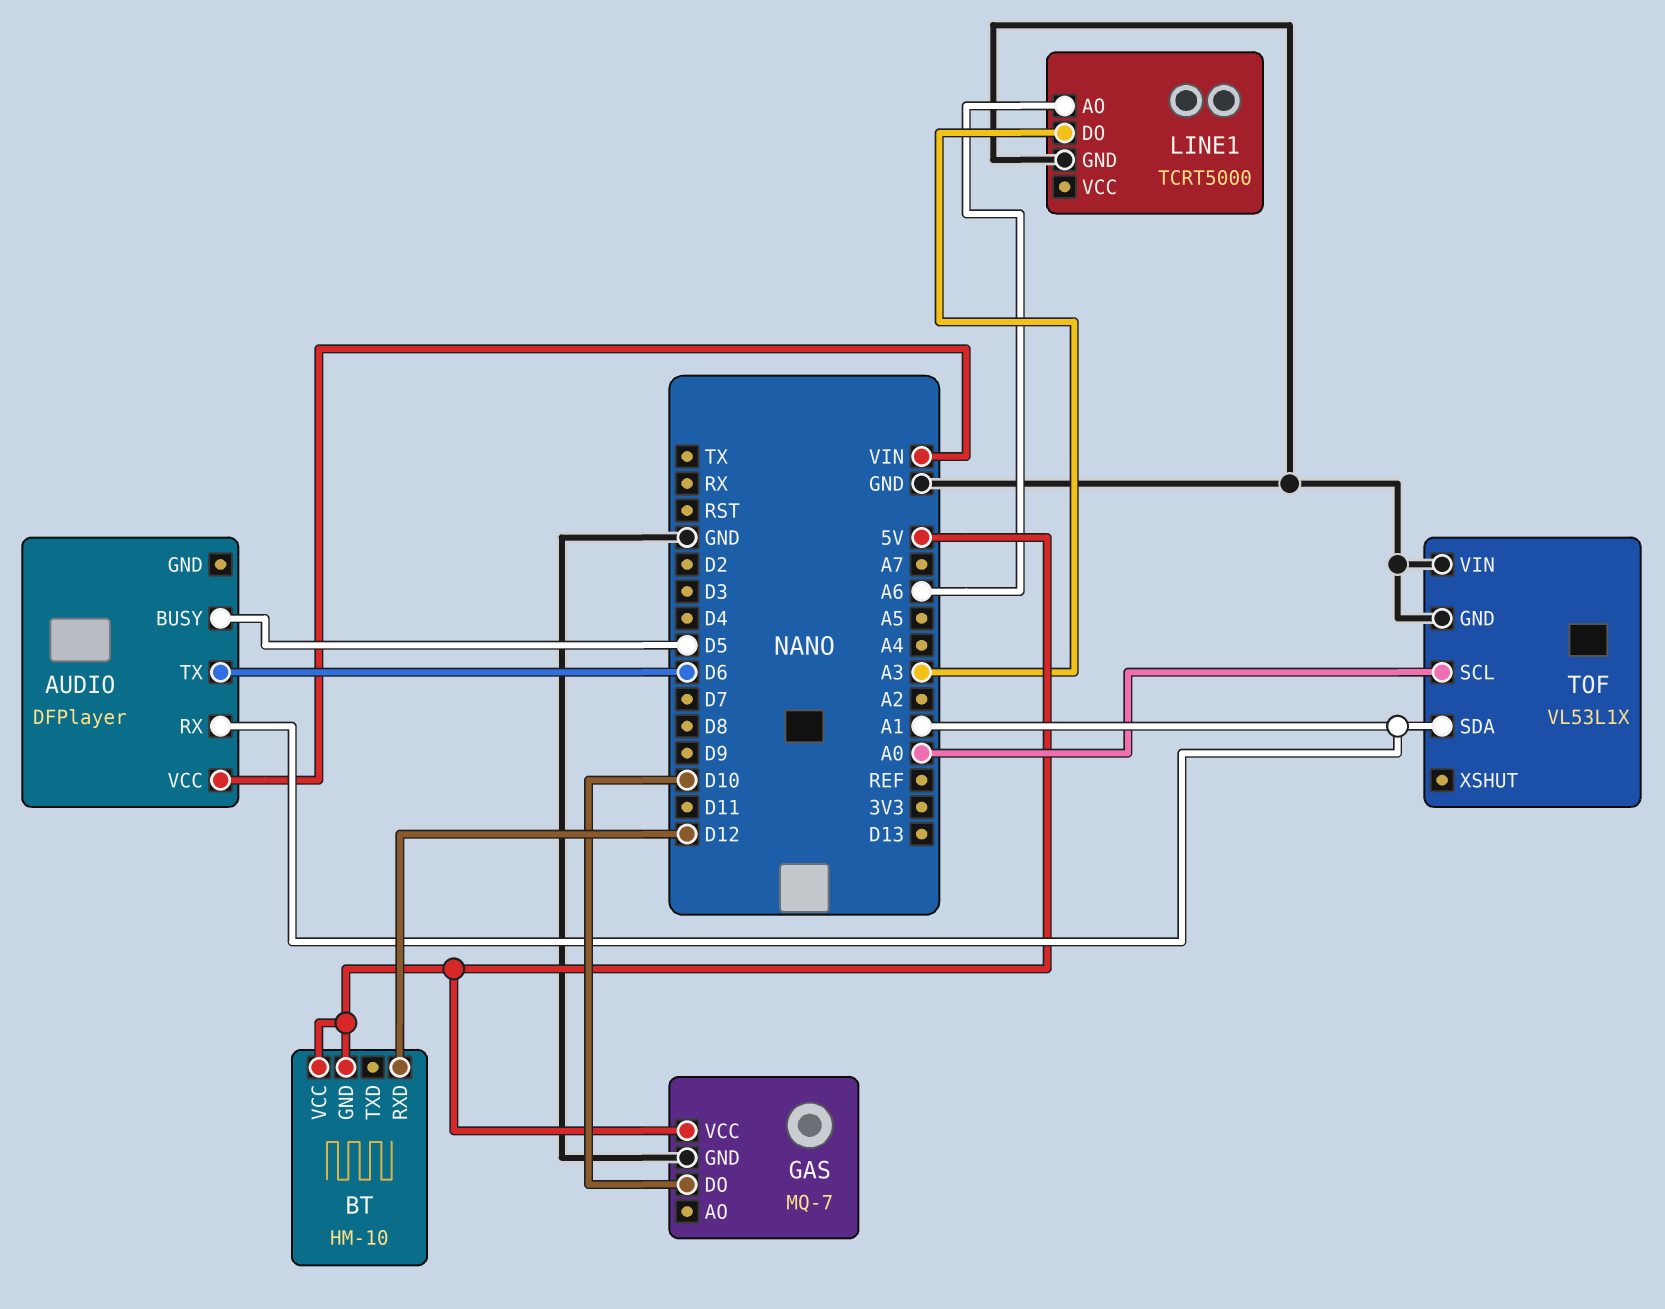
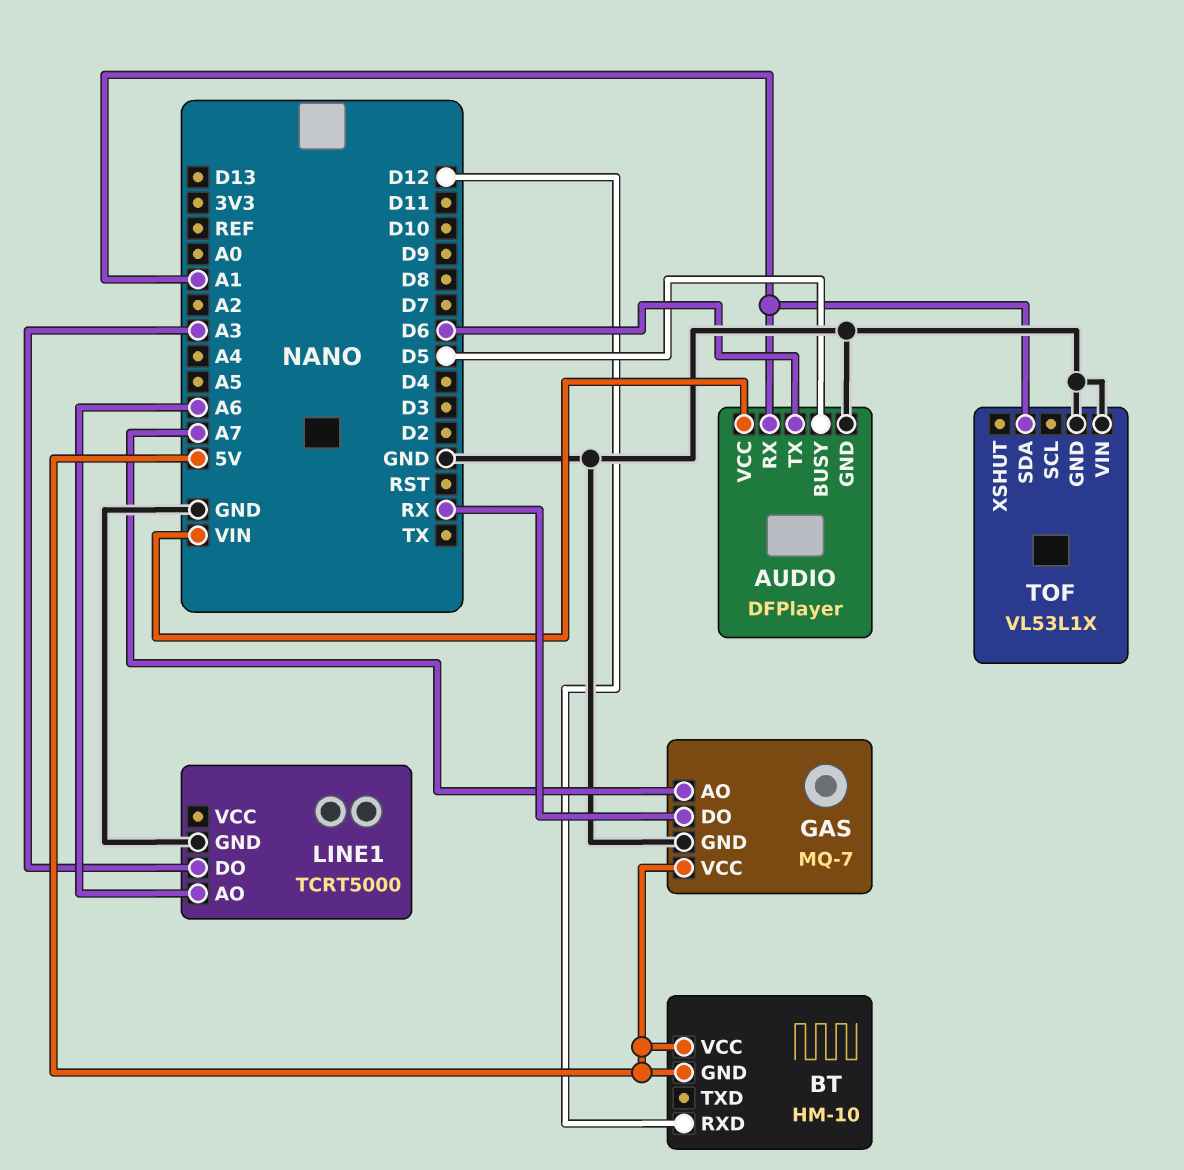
AUDIO pin GND: none -> GND
GAS pin AO: none -> A7
GAS pin DO: D10 -> RX
TOF pin SCL: A0 -> none

